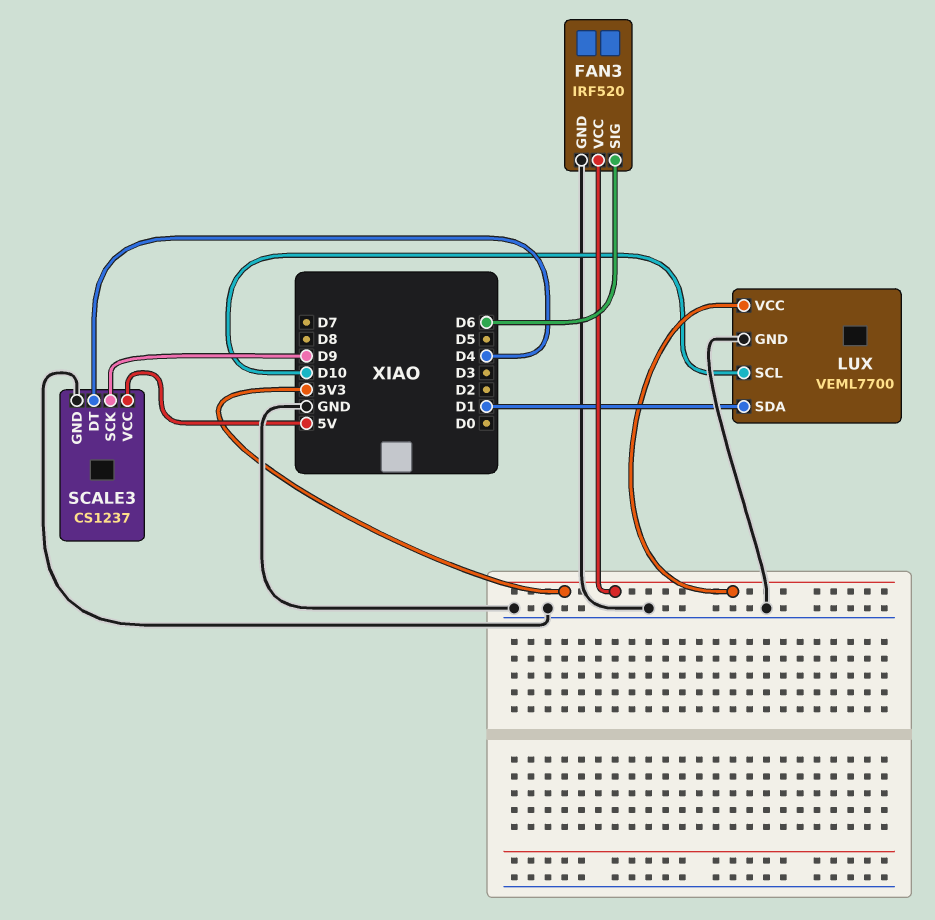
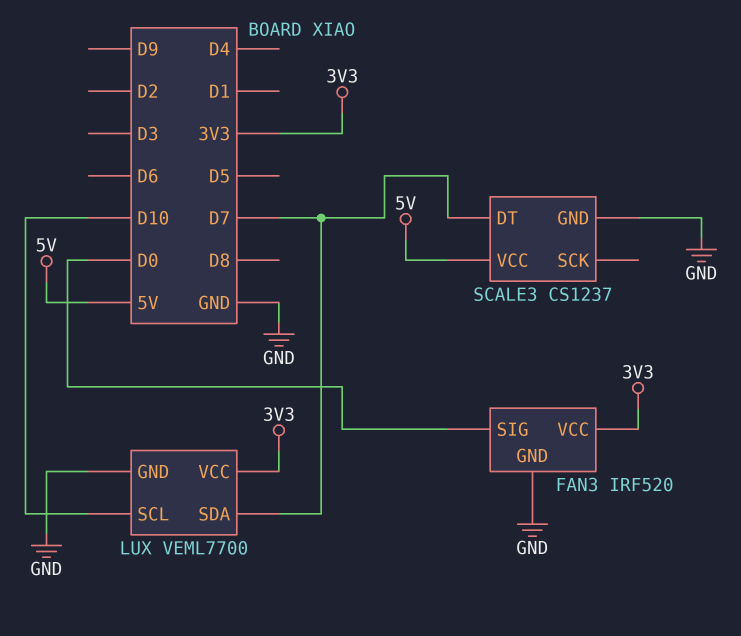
FAN3 pin SIG: D6 -> D0
LUX pin SDA: D1 -> D7
SCALE3 pin DT: D4 -> D7
SCALE3 pin SCK: D9 -> none

